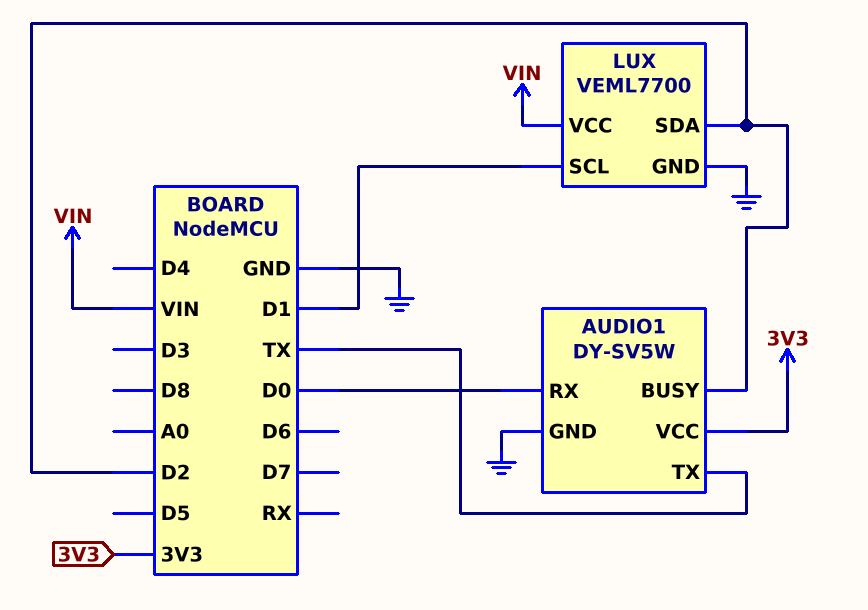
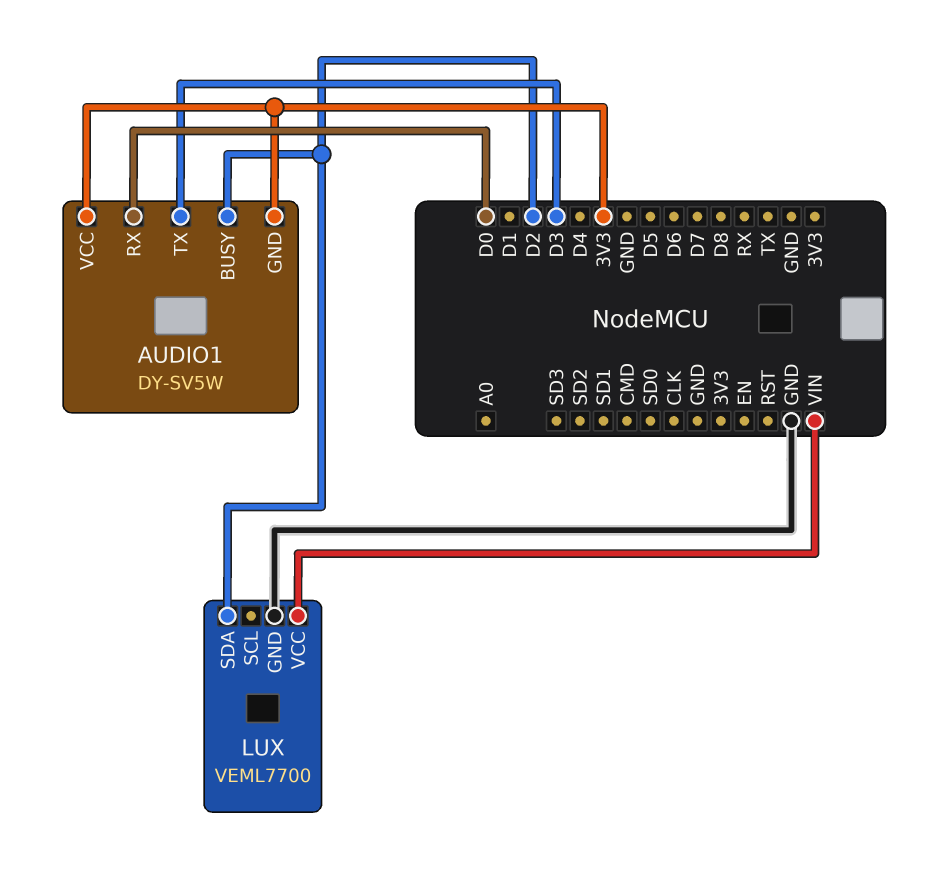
AUDIO1 pin GND: GND -> 3V3
AUDIO1 pin TX: TX -> D3
LUX pin SCL: D1 -> none

